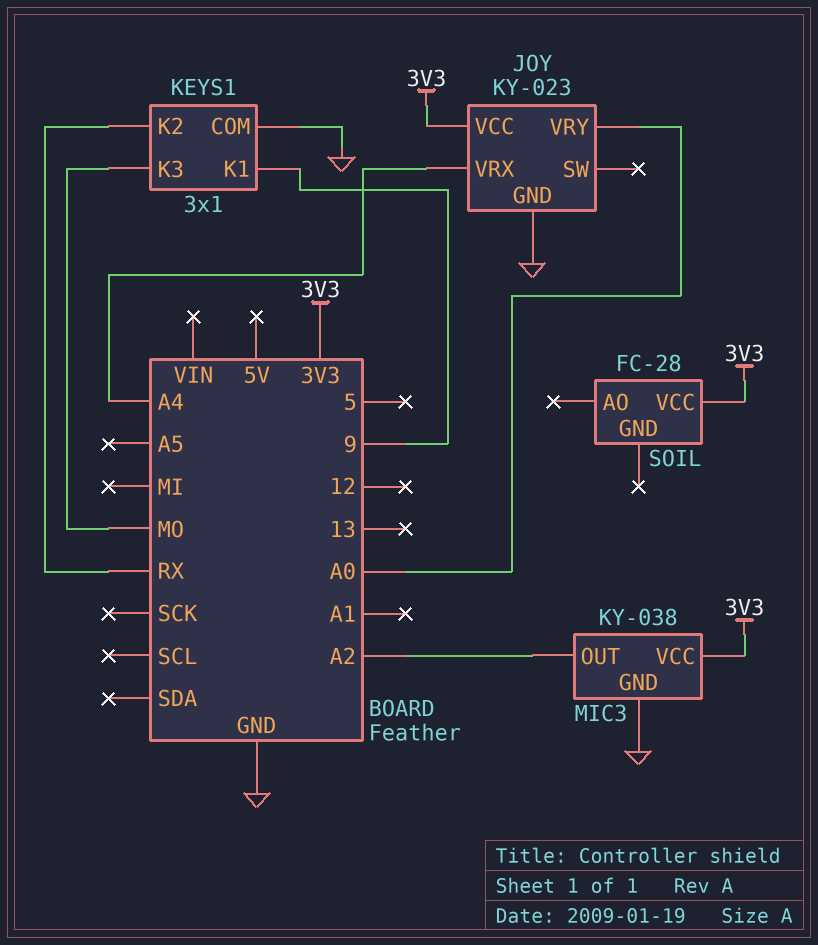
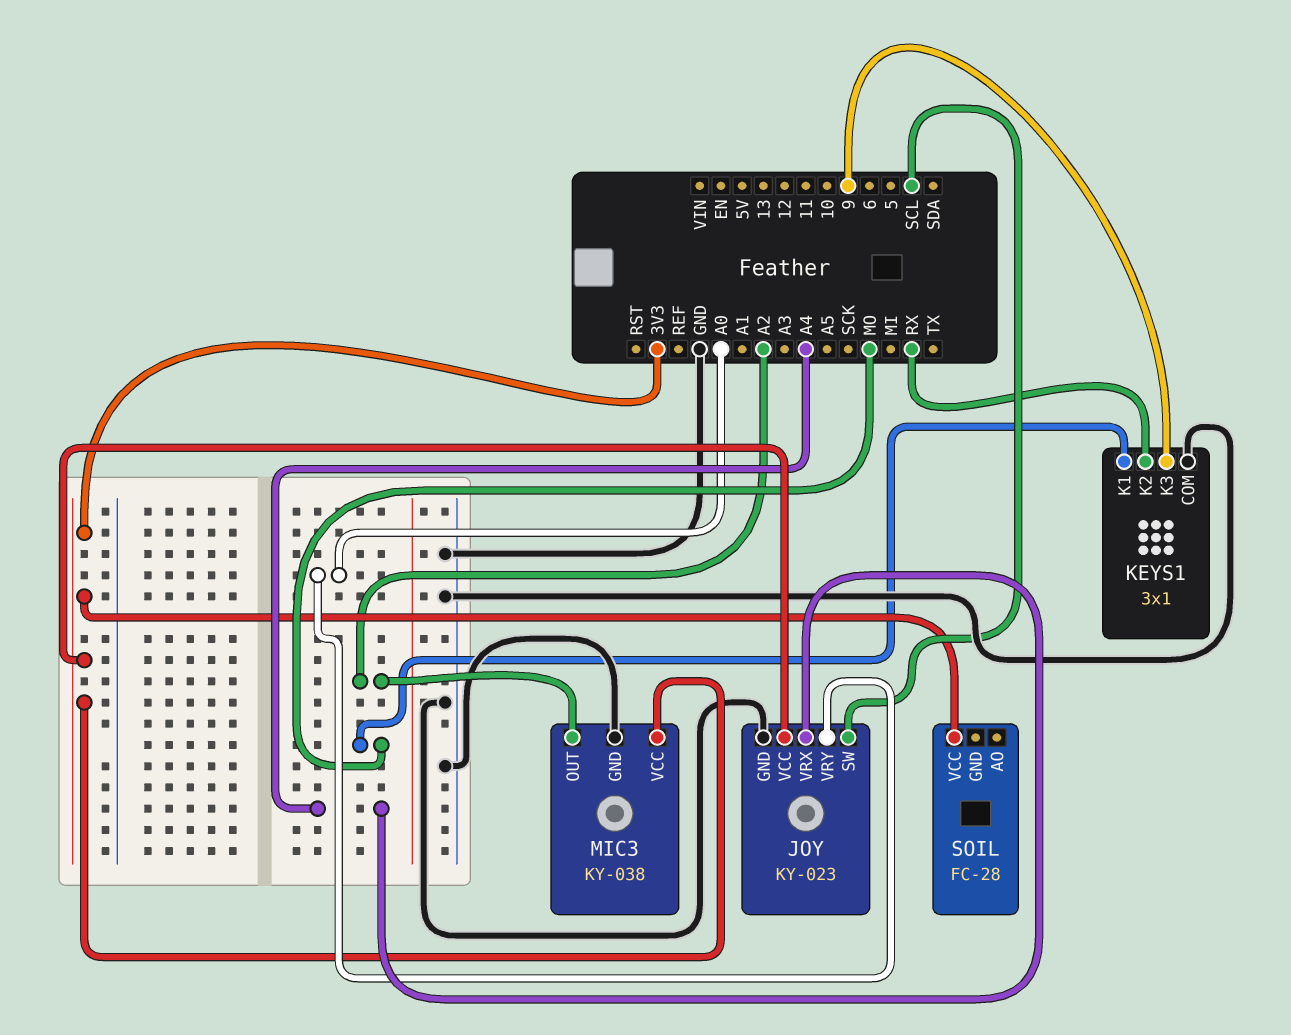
JOY pin SW: none -> SCL
KEYS1 pin K1: 9 -> MO
KEYS1 pin K3: MO -> 9

